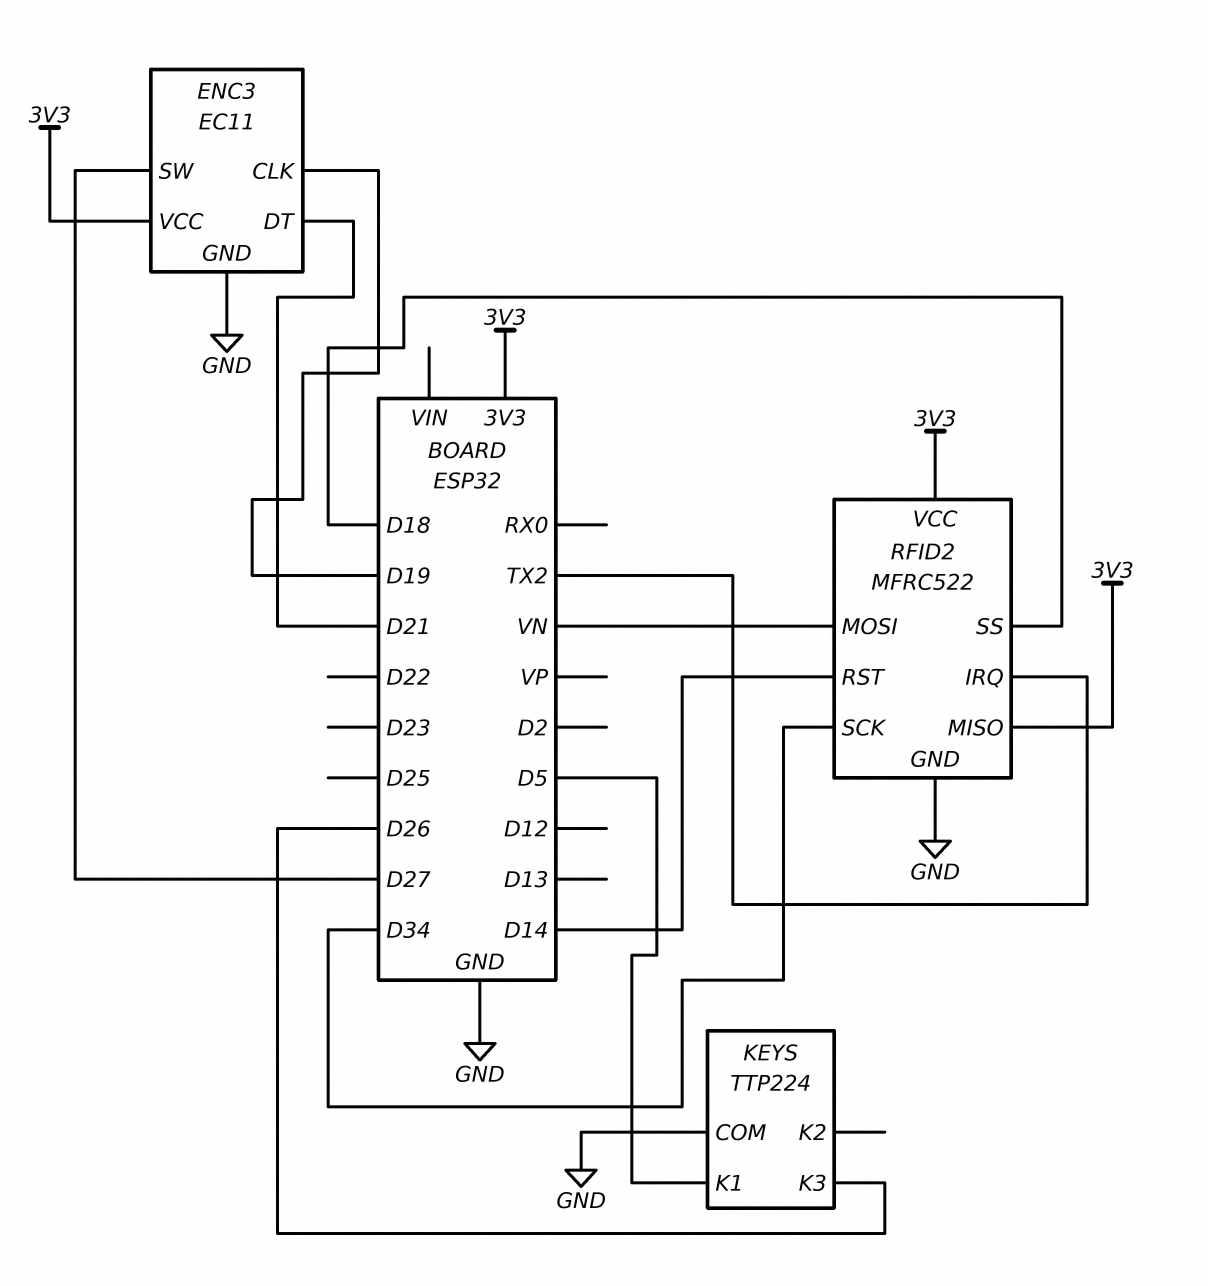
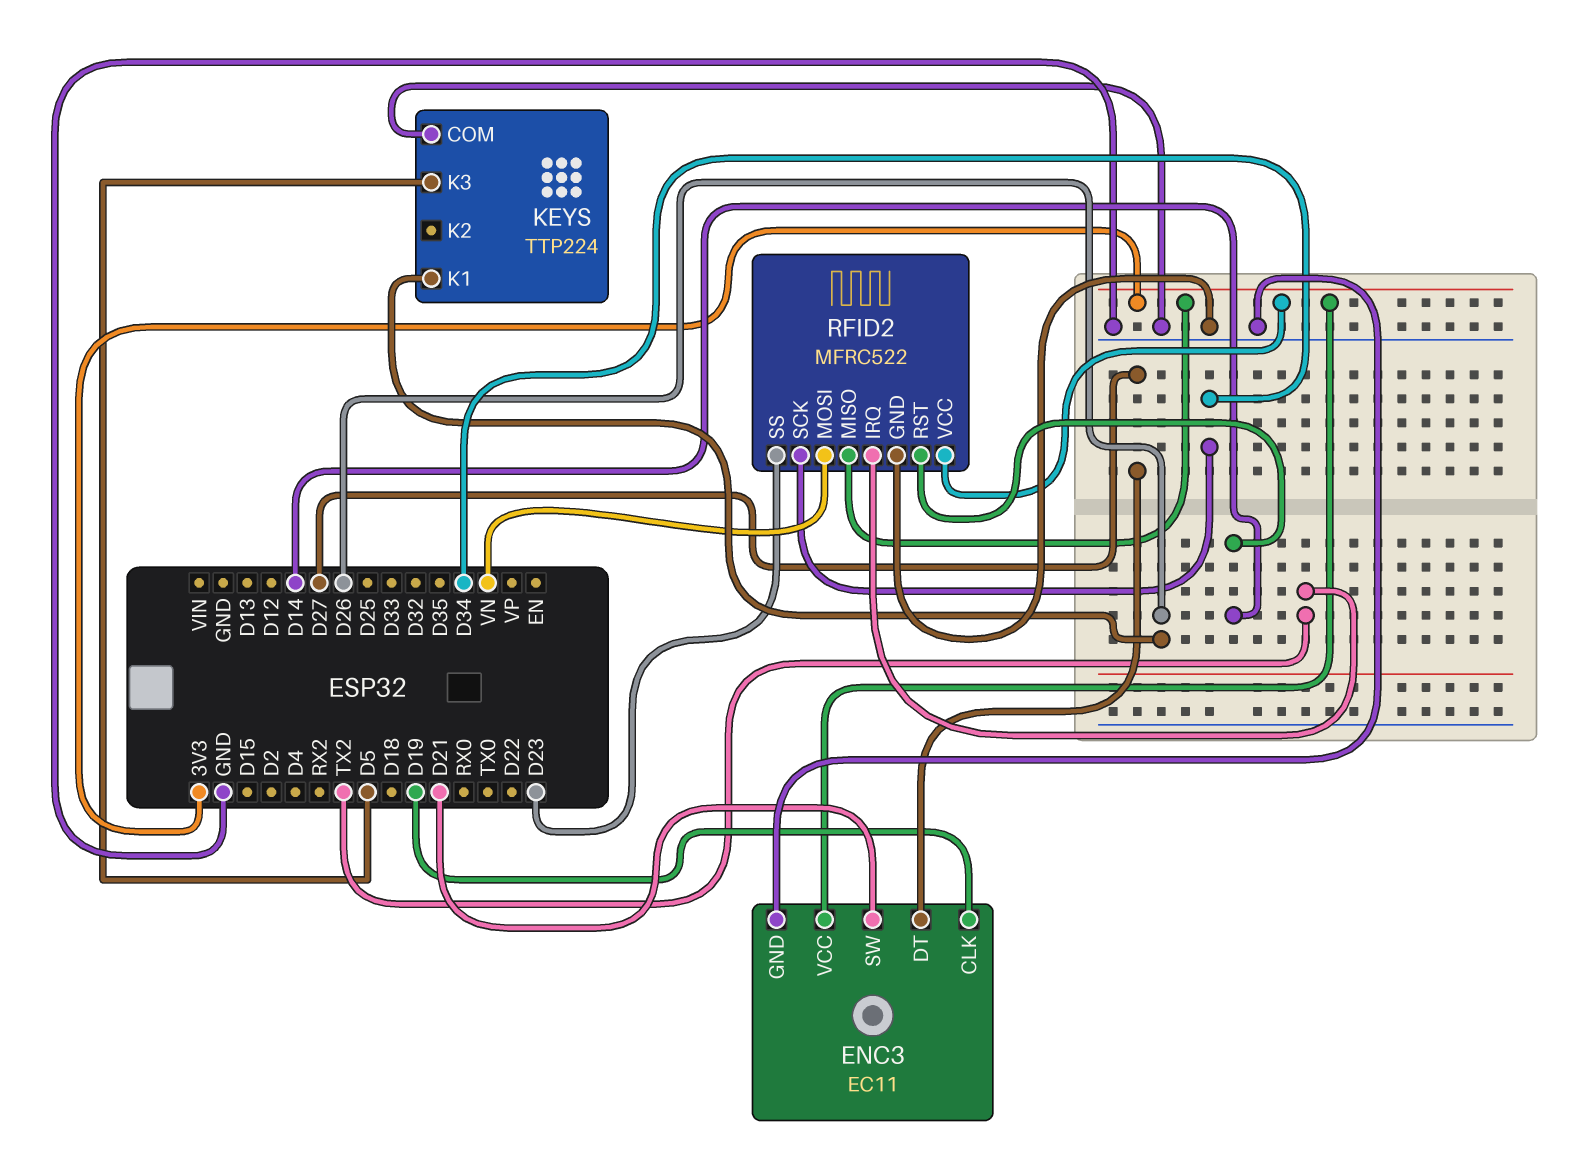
ENC3 pin DT: D21 -> D27
ENC3 pin SW: D27 -> D21
KEYS pin K1: D5 -> D26
KEYS pin K3: D26 -> D5
RFID2 pin SS: D18 -> D23

